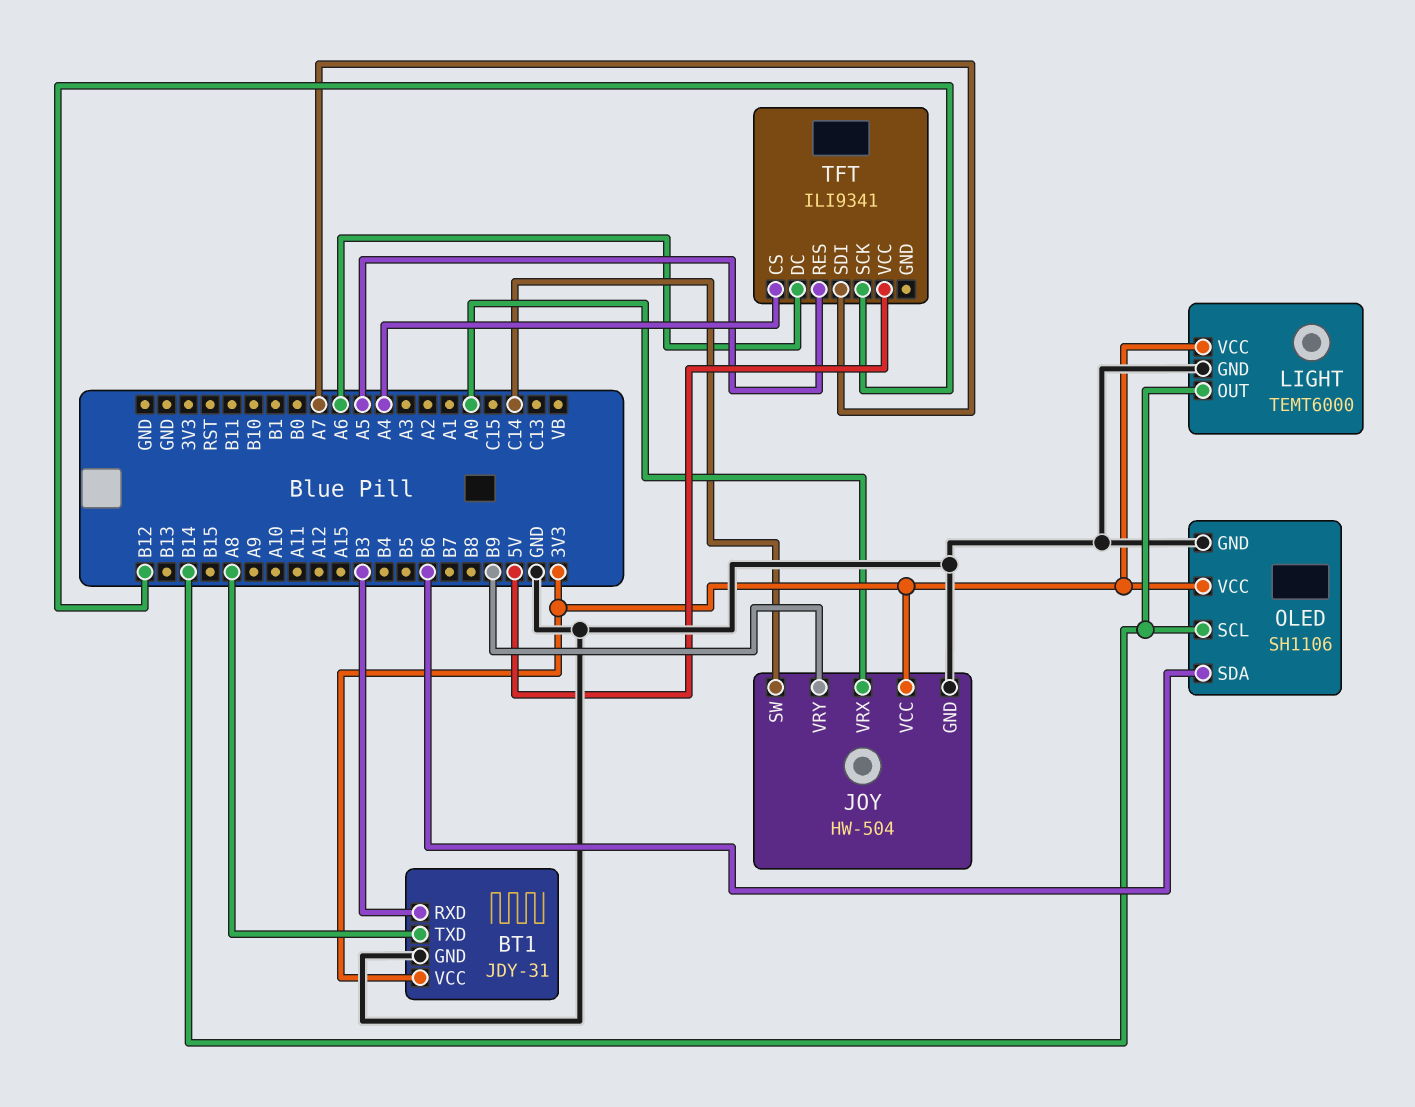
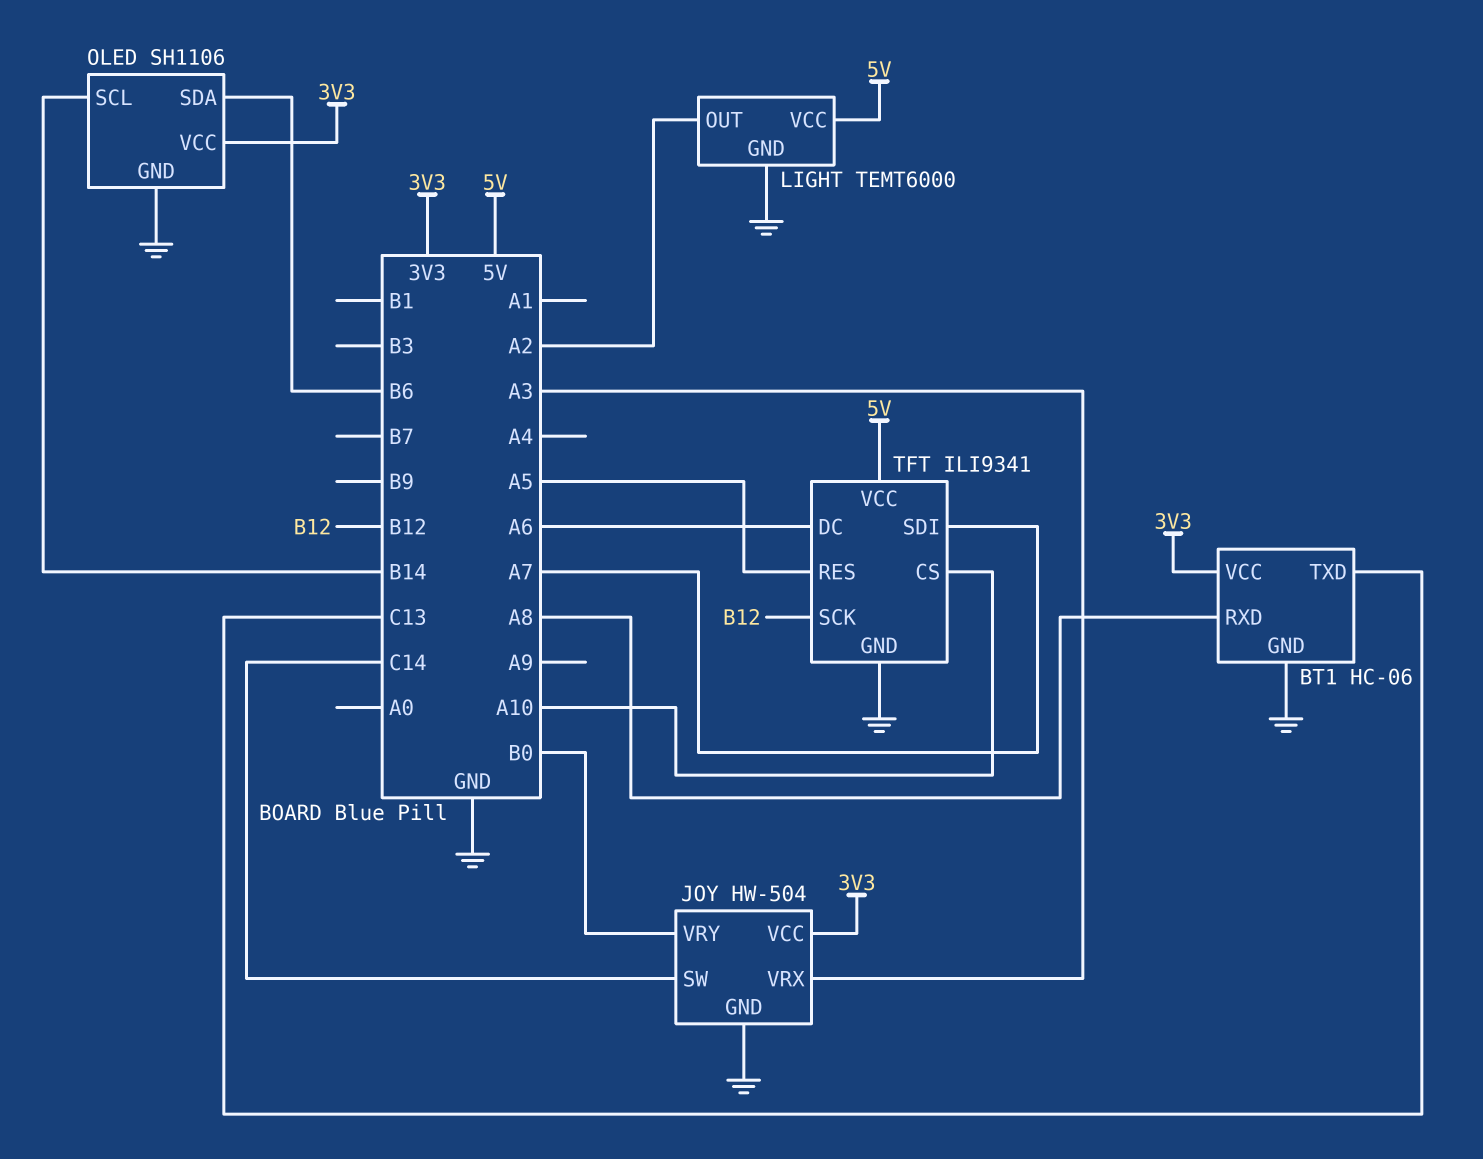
BT1: JDY-31 -> HC-06
BT1 pin RXD: B3 -> A8
BT1 pin TXD: A8 -> C13
JOY pin VRX: A0 -> A3
JOY pin VRY: B9 -> B0
LIGHT pin OUT: B14 -> A2
LIGHT pin VCC: 3V3 -> 5V
TFT pin CS: A4 -> A10
TFT pin GND: none -> GND

